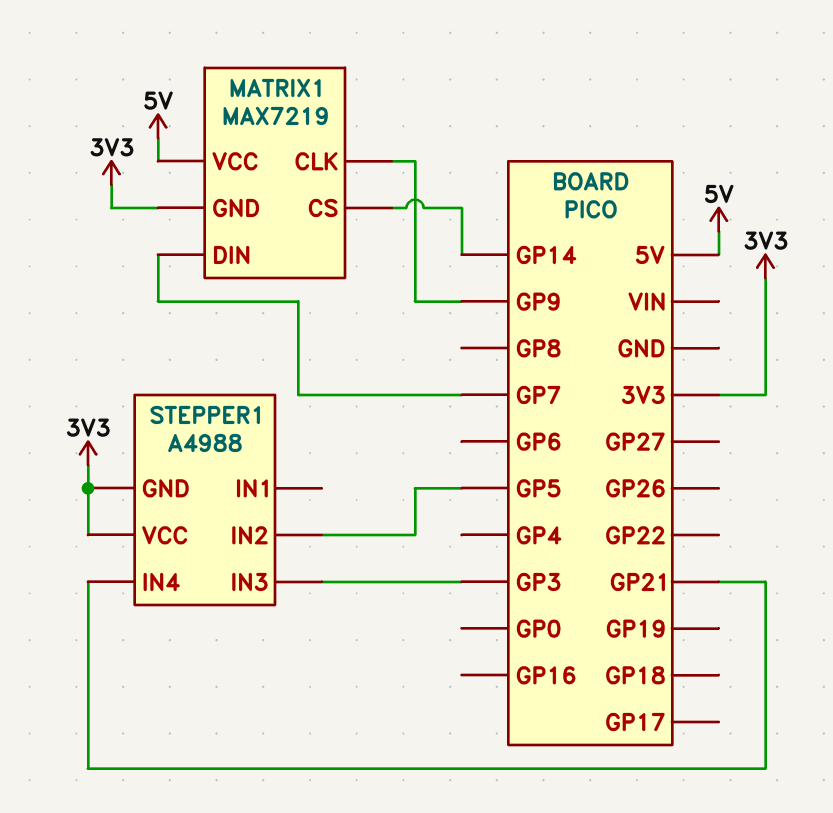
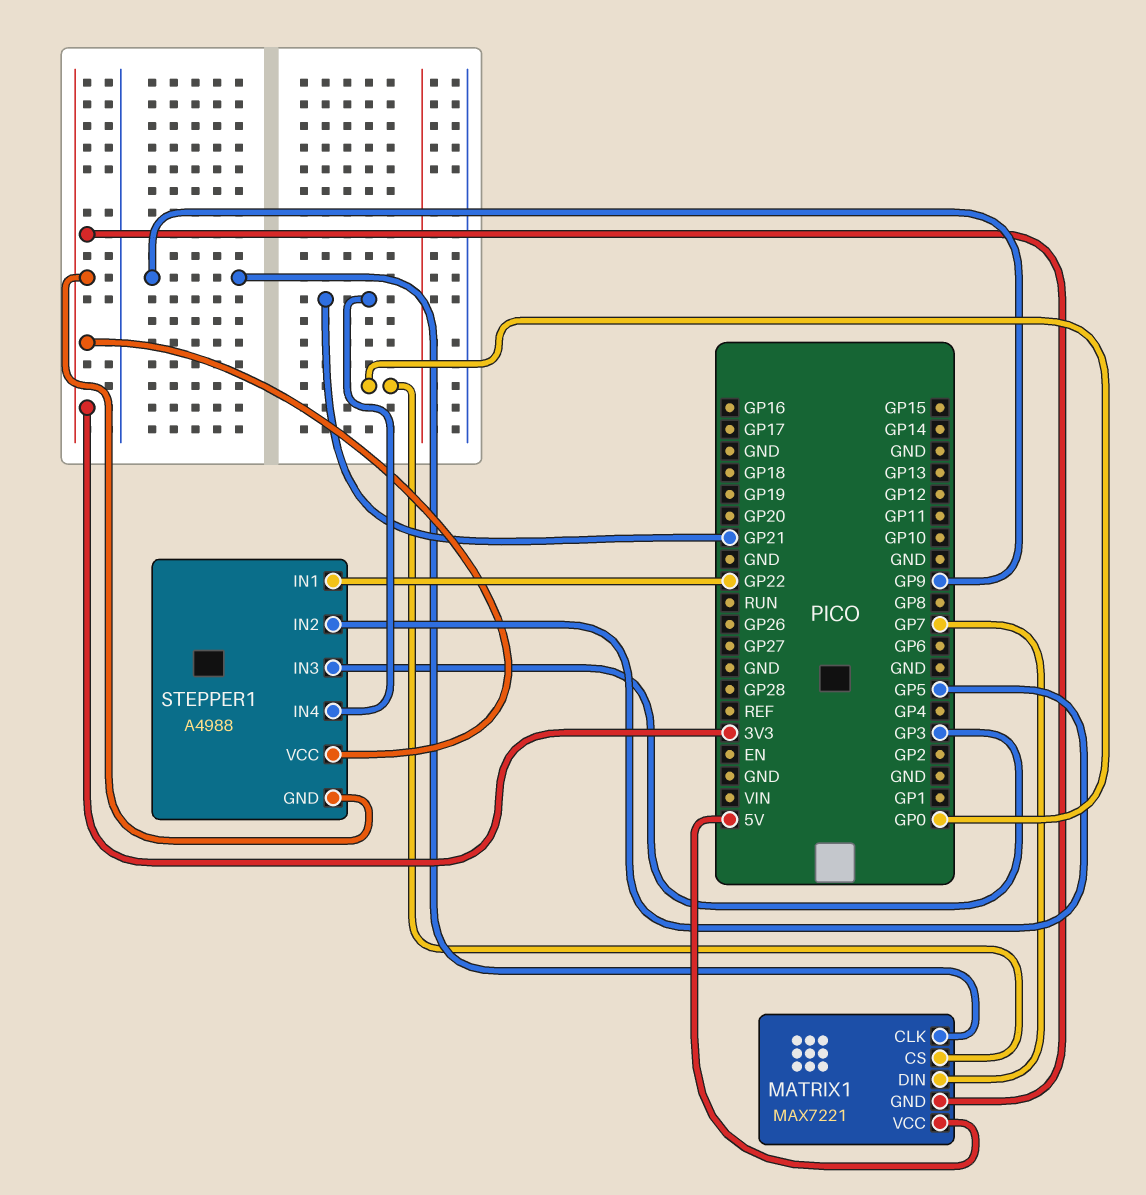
MATRIX1: MAX7219 -> MAX7221
MATRIX1 pin CS: GP14 -> GP0
STEPPER1 pin IN1: none -> GP22

